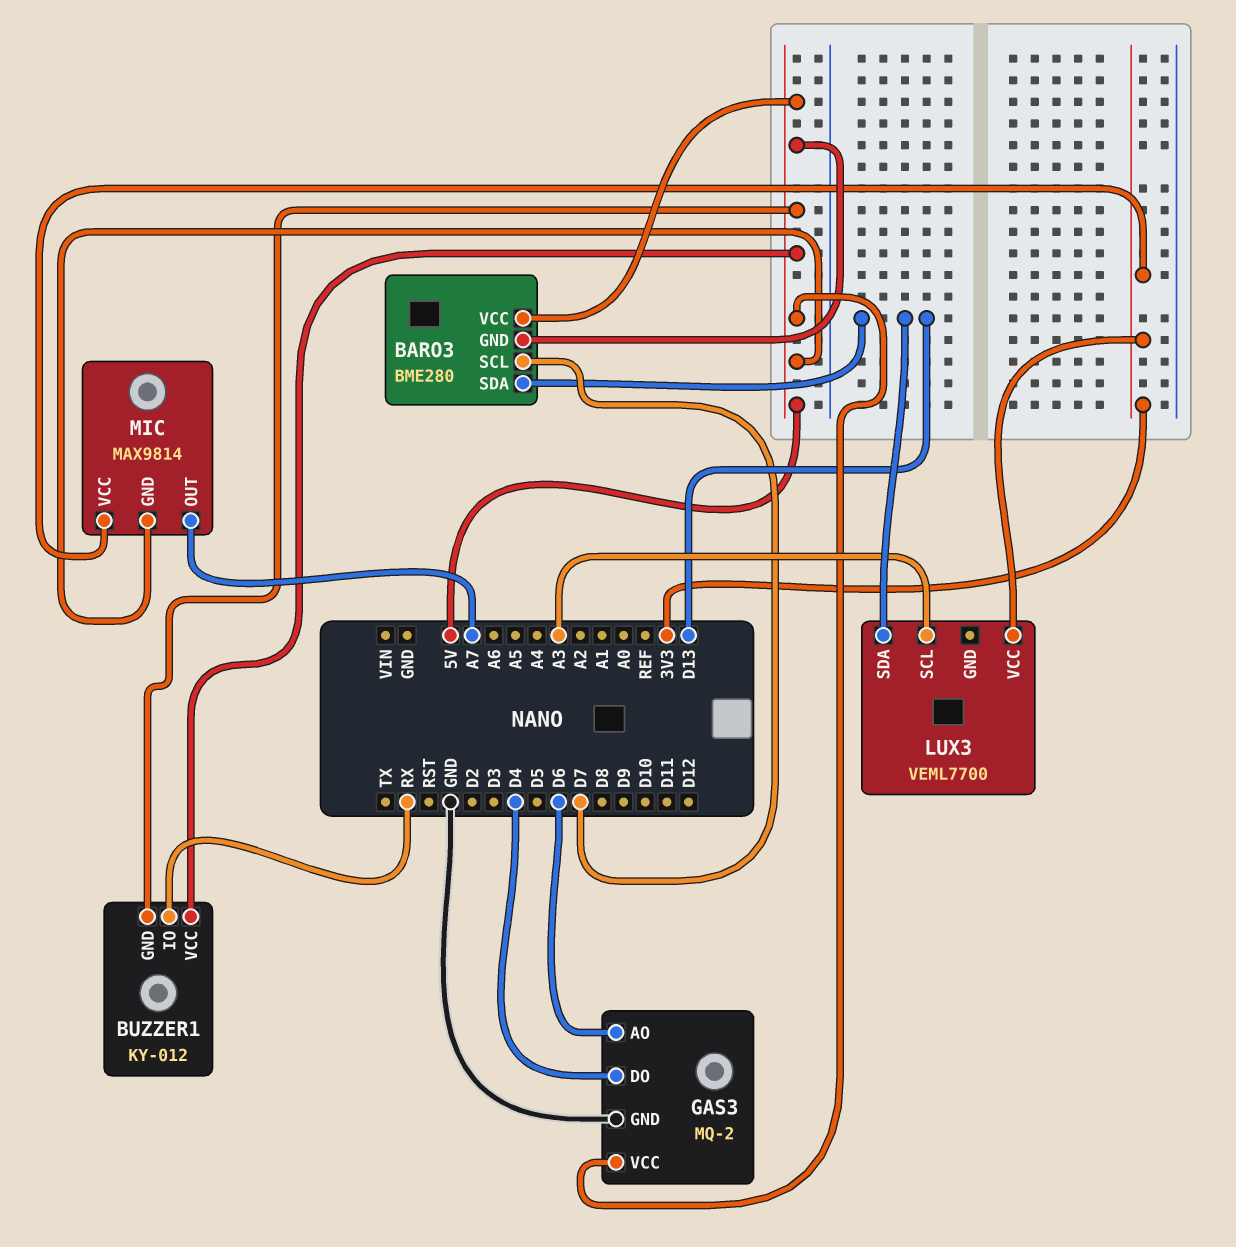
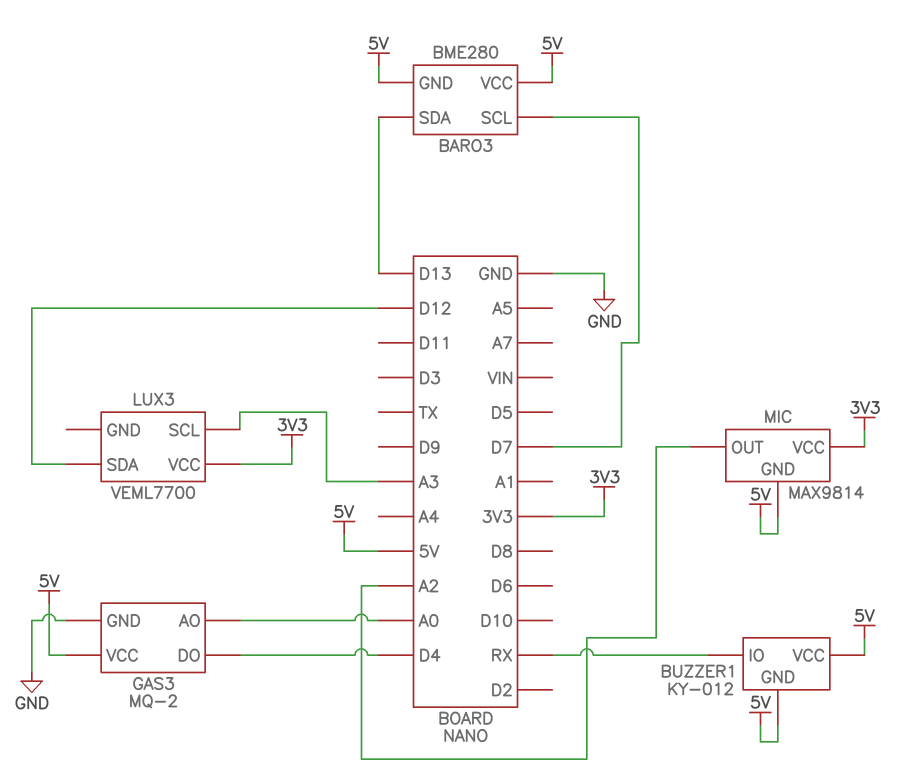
GAS3 pin AO: D6 -> A0
LUX3 pin SDA: D13 -> D12
MIC pin OUT: A7 -> A2

